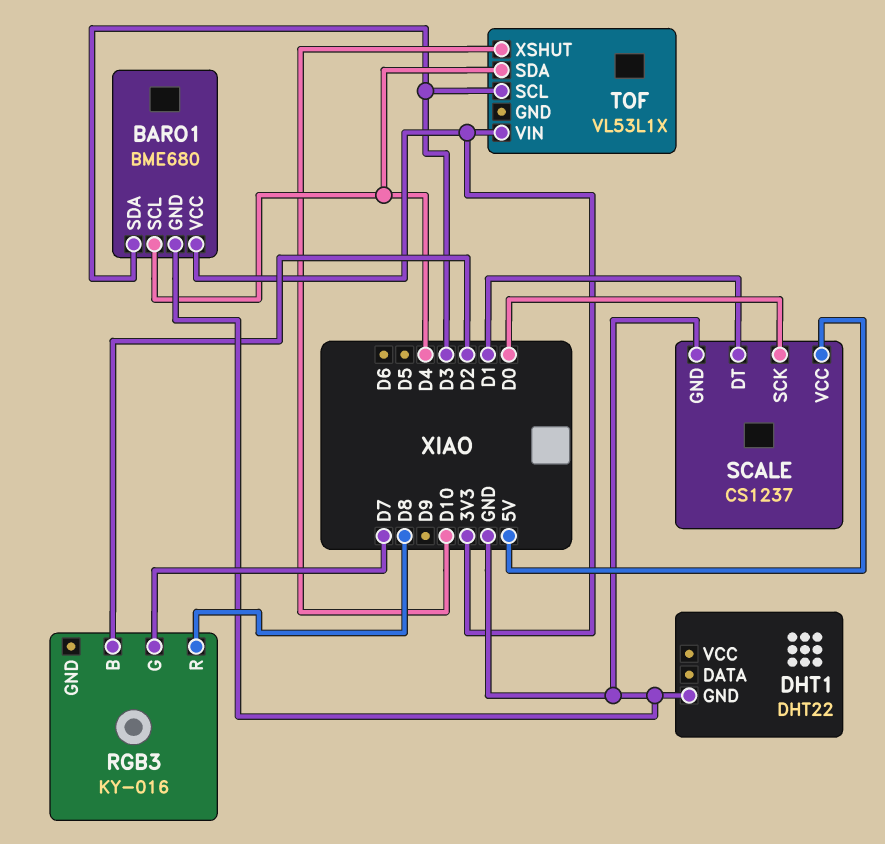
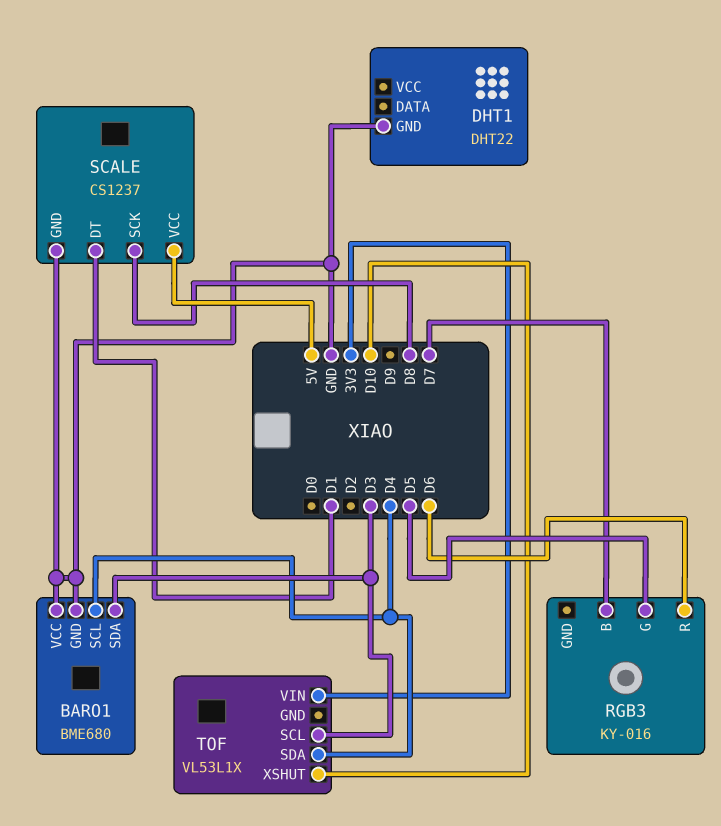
BARO1 pin VCC: 3V3 -> GND
RGB3 pin B: D2 -> D7
RGB3 pin G: D7 -> D5
RGB3 pin R: D8 -> D6
SCALE pin SCK: D0 -> D8

